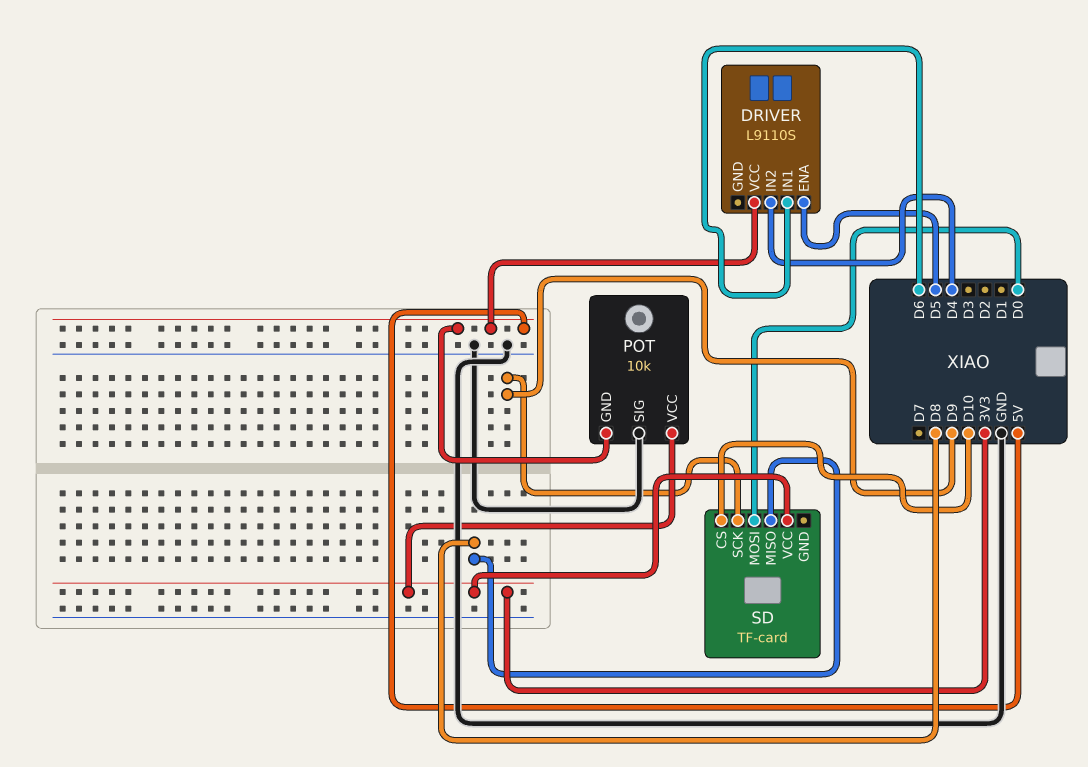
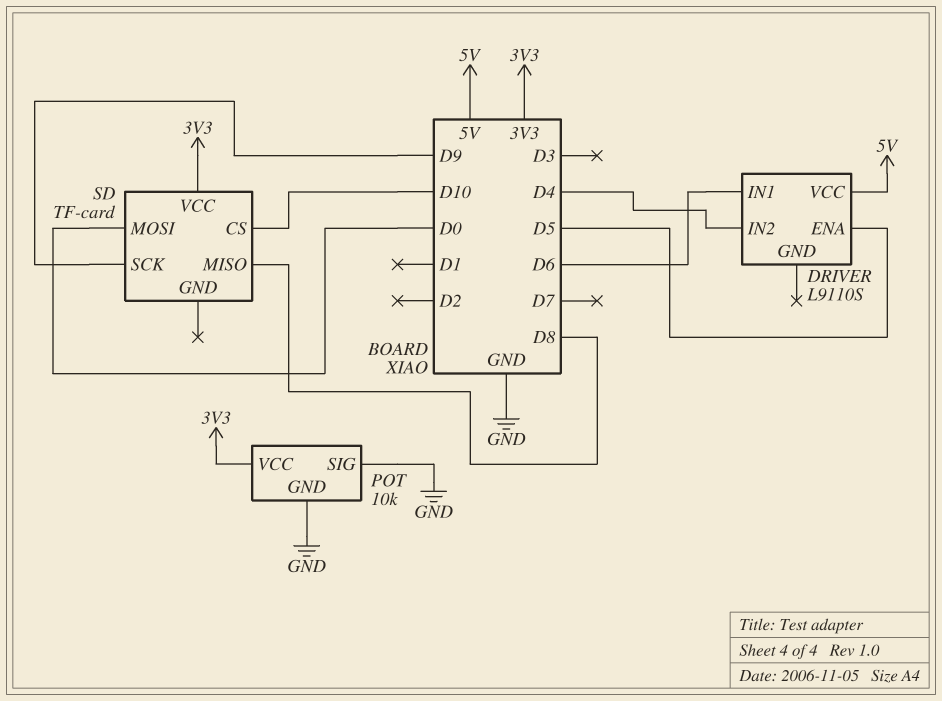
POT pin GND: 5V -> GND

